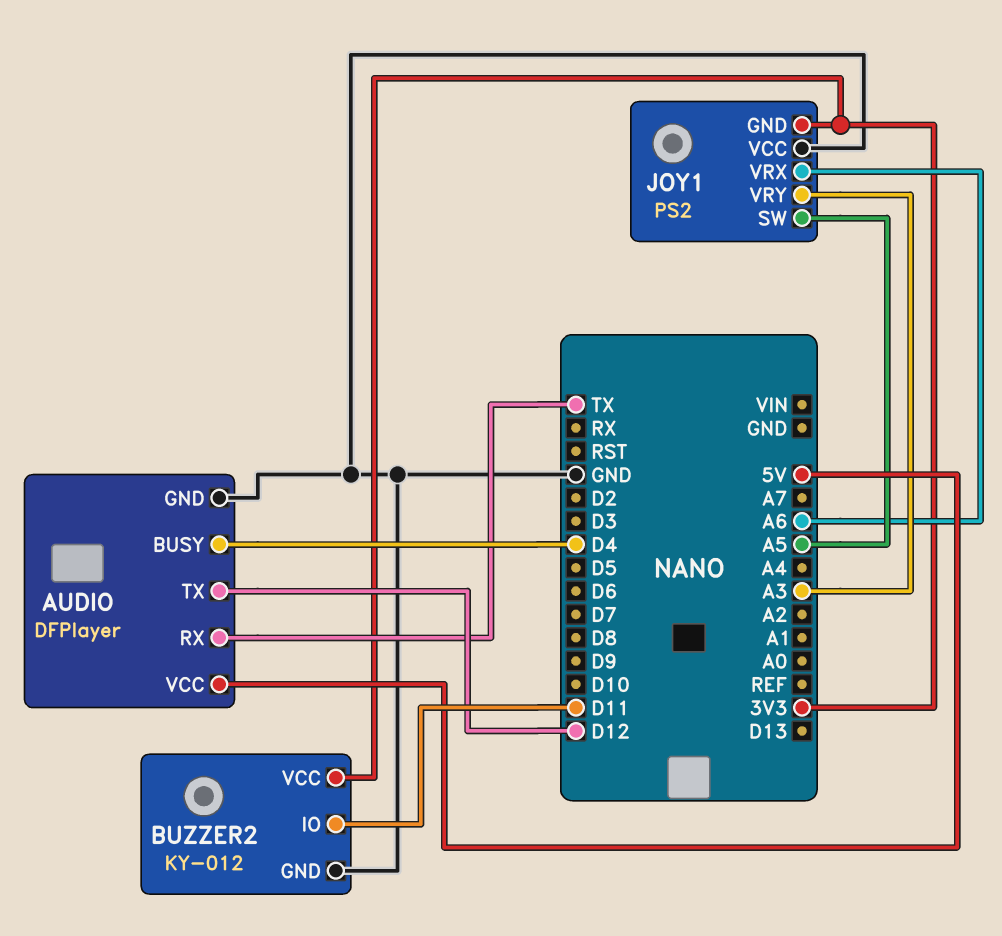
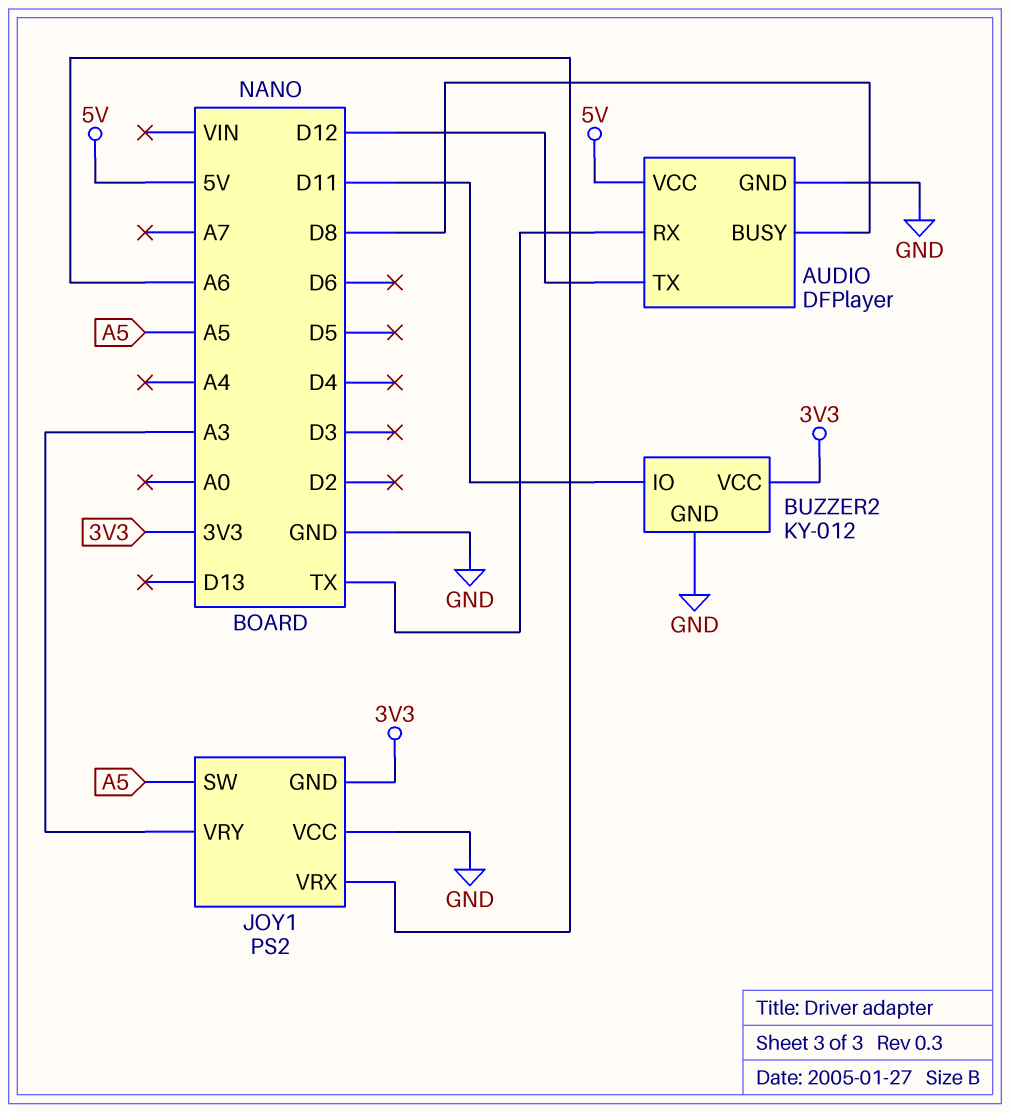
AUDIO pin BUSY: D4 -> D8

